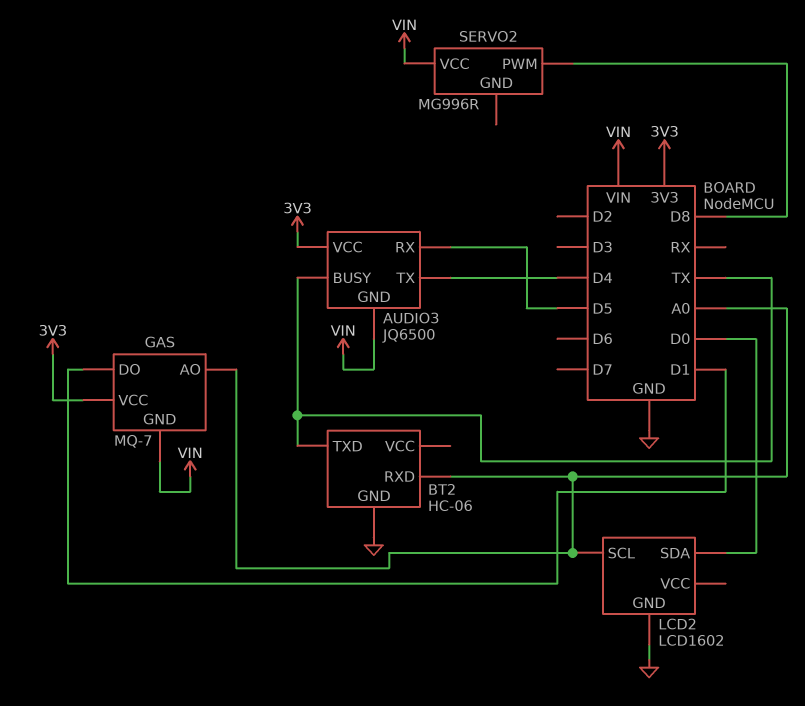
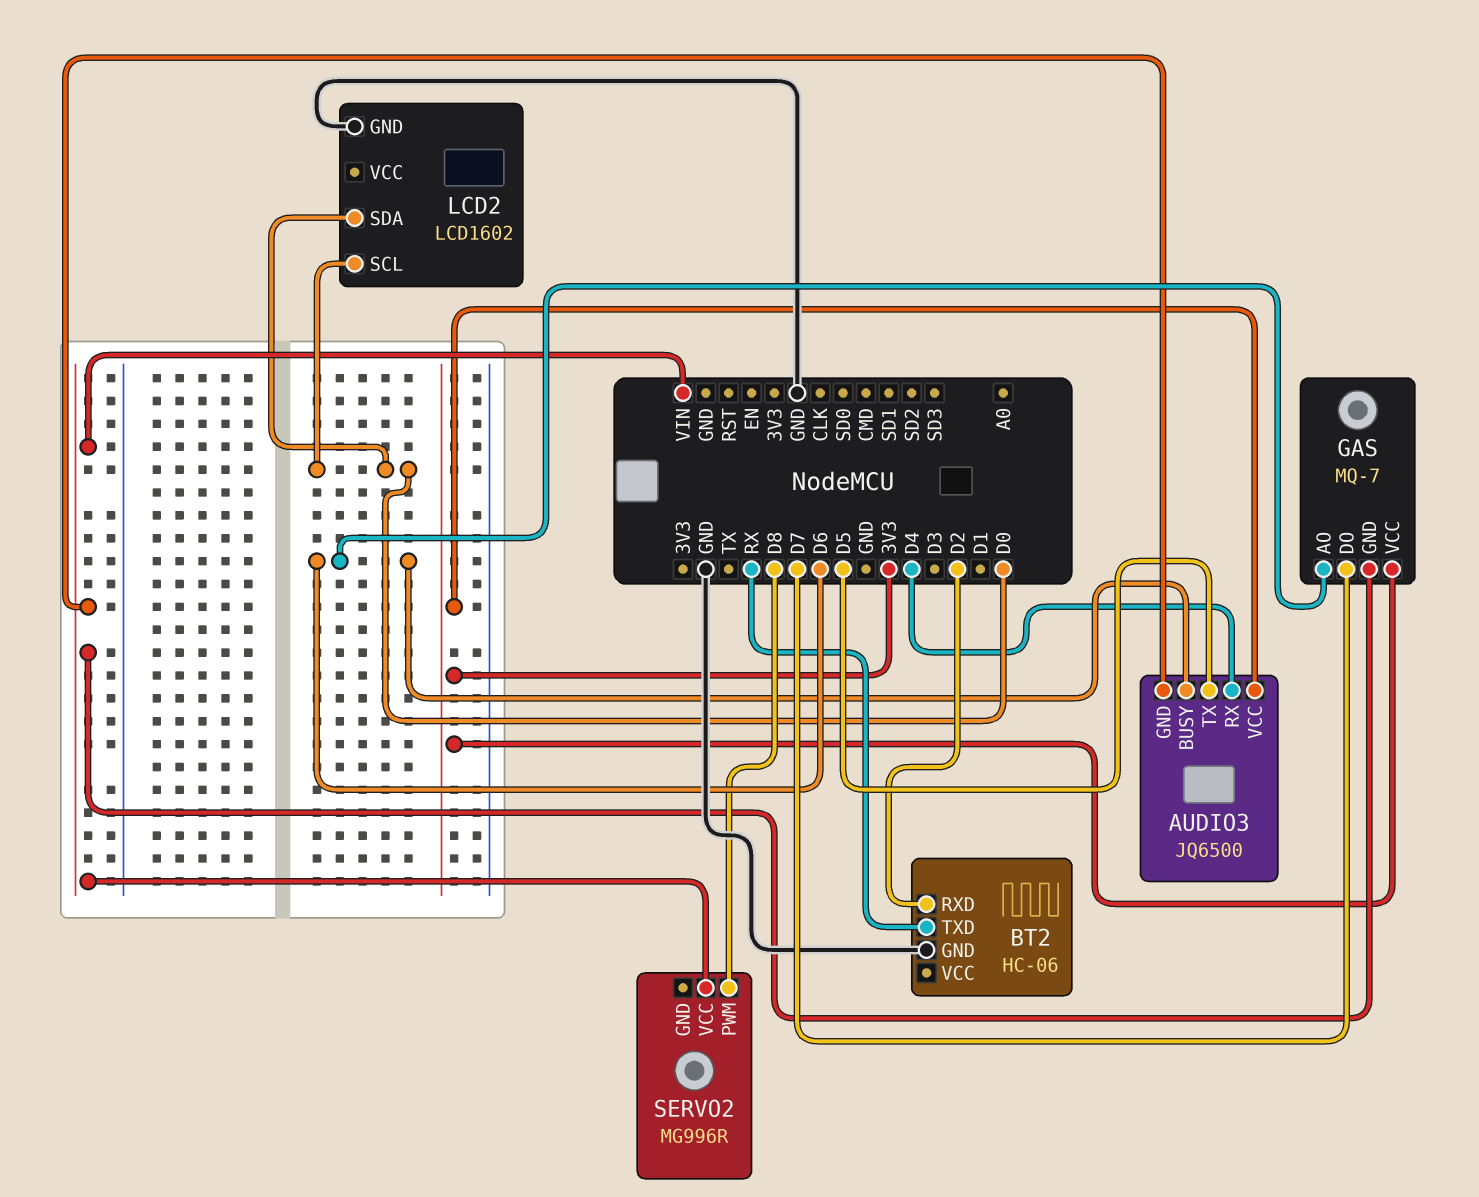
AUDIO3 pin BUSY: TX -> D6
AUDIO3 pin RX: D5 -> D4
AUDIO3 pin TX: D4 -> D5
BT2 pin RXD: A0 -> D2
BT2 pin TXD: TX -> RX
GAS pin AO: A0 -> D6
GAS pin DO: D1 -> D7
LCD2 pin SCL: A0 -> D0

